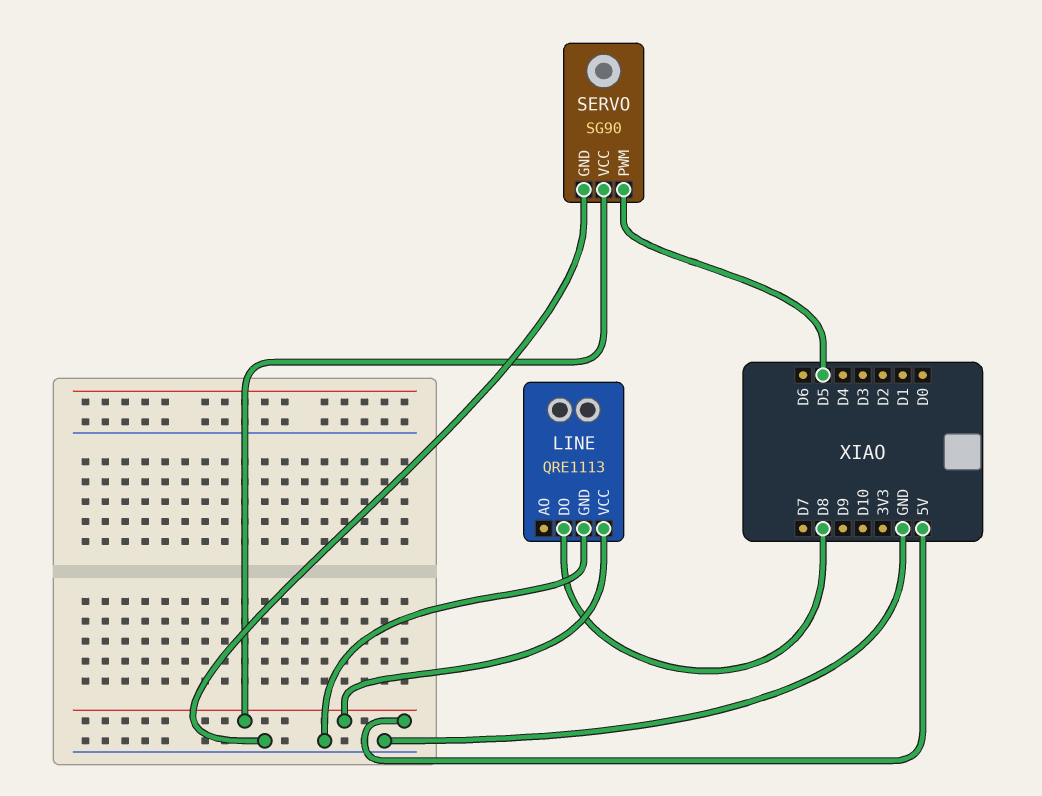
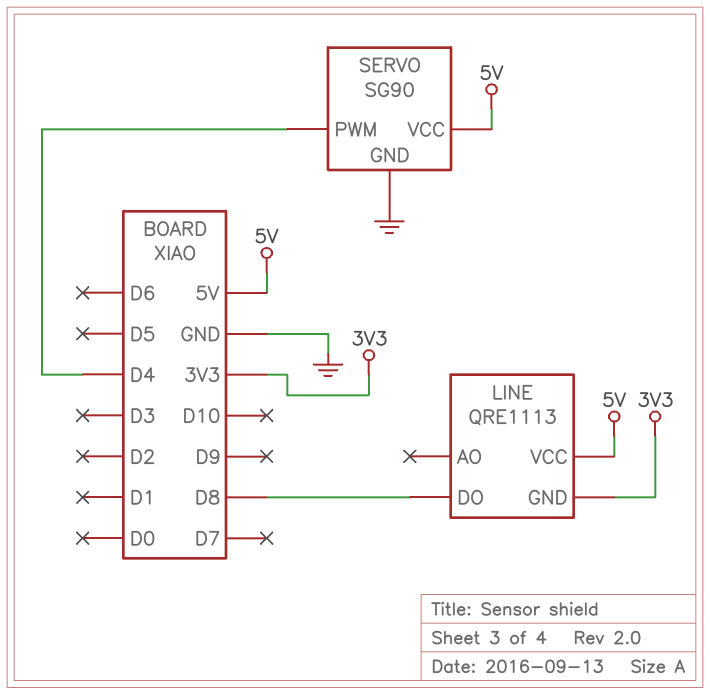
LINE pin GND: GND -> 3V3
SERVO pin PWM: D5 -> D4

